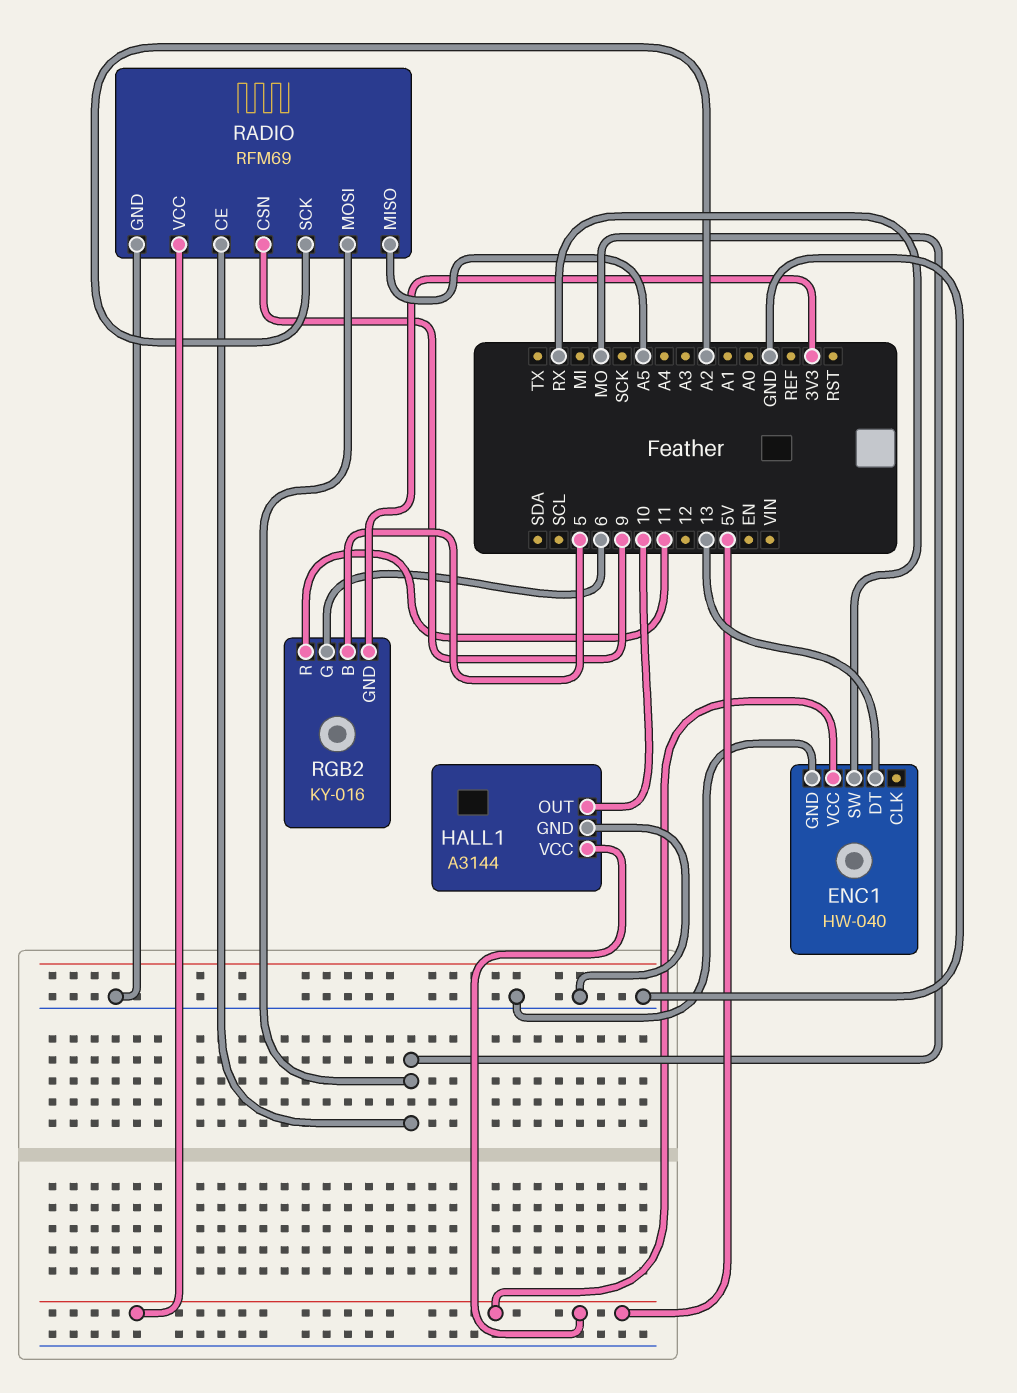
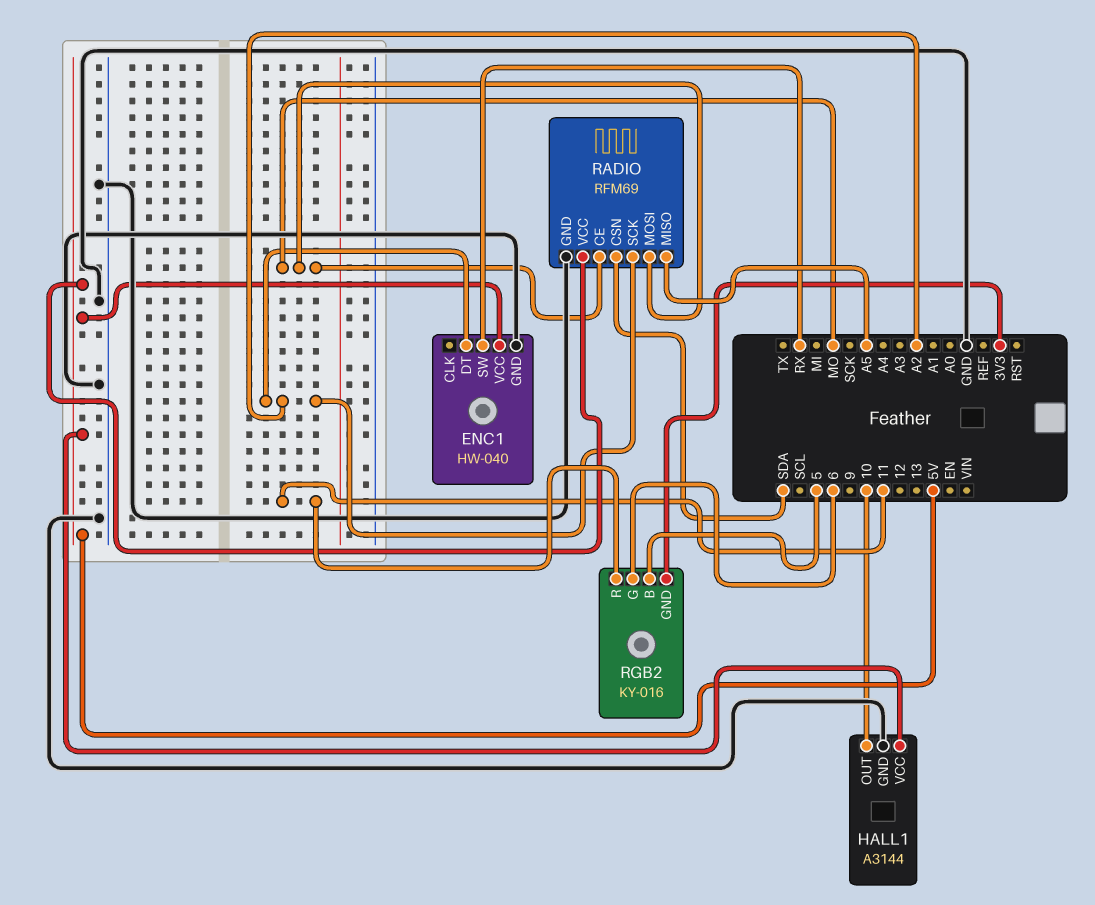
ENC1 pin DT: 13 -> A2
RADIO pin CSN: 9 -> SDA

